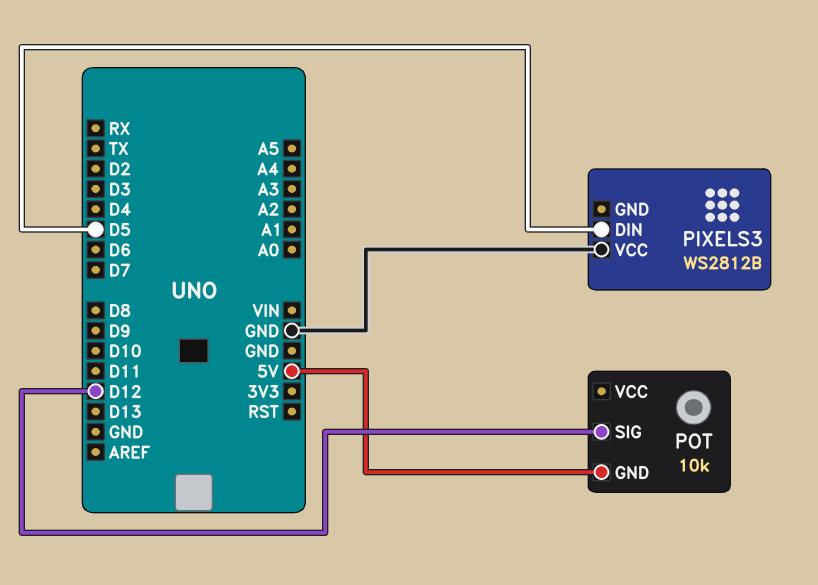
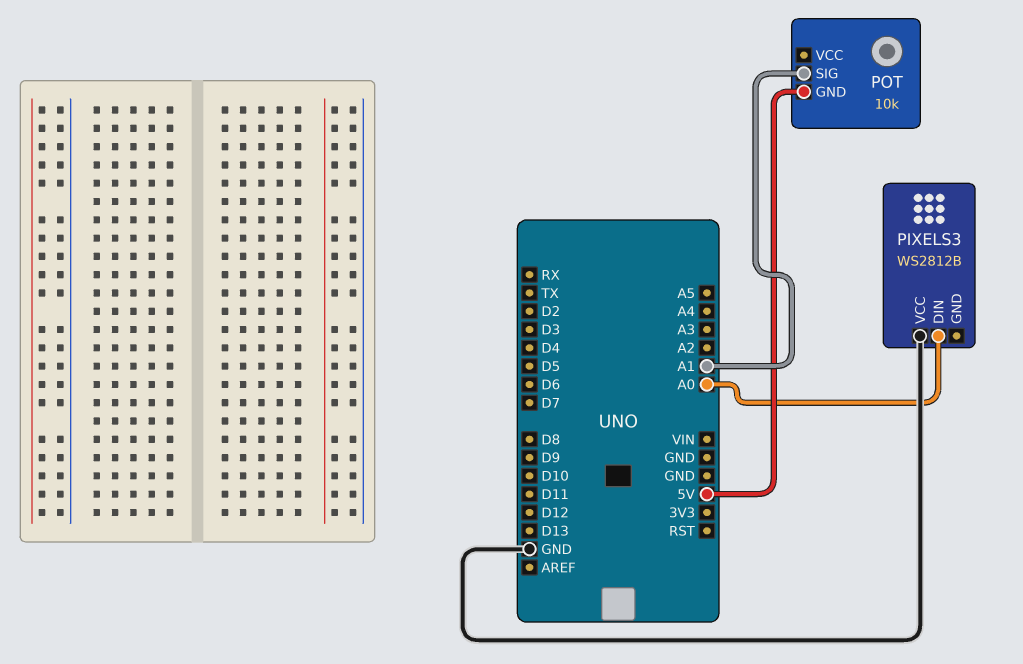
PIXELS3 pin DIN: D5 -> A0
POT pin SIG: D12 -> A1

